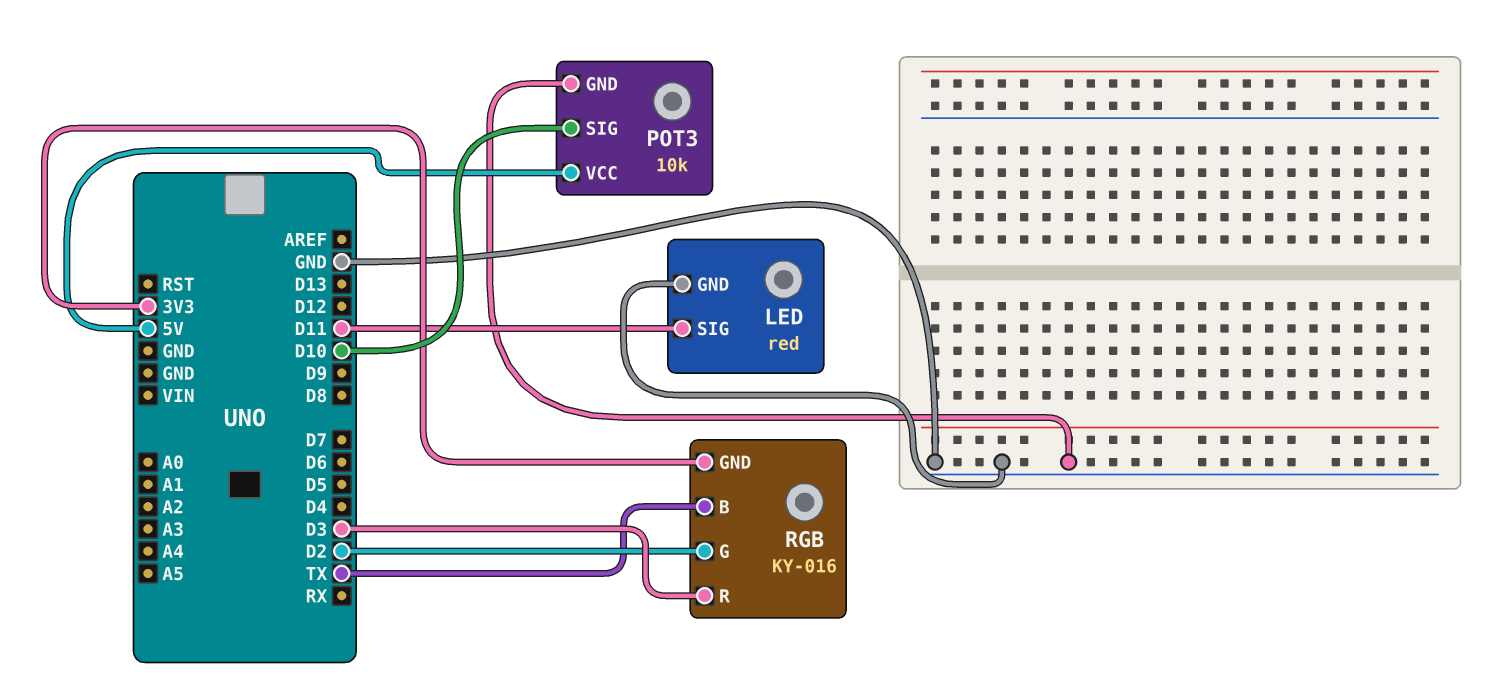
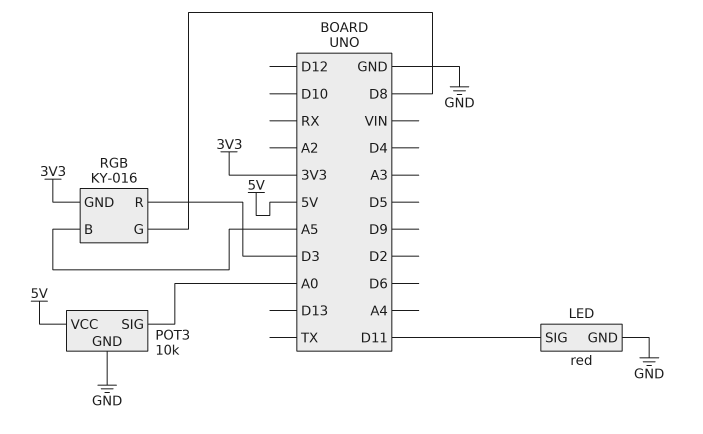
POT3 pin SIG: D10 -> A0
RGB pin B: TX -> A5
RGB pin G: D2 -> D8

